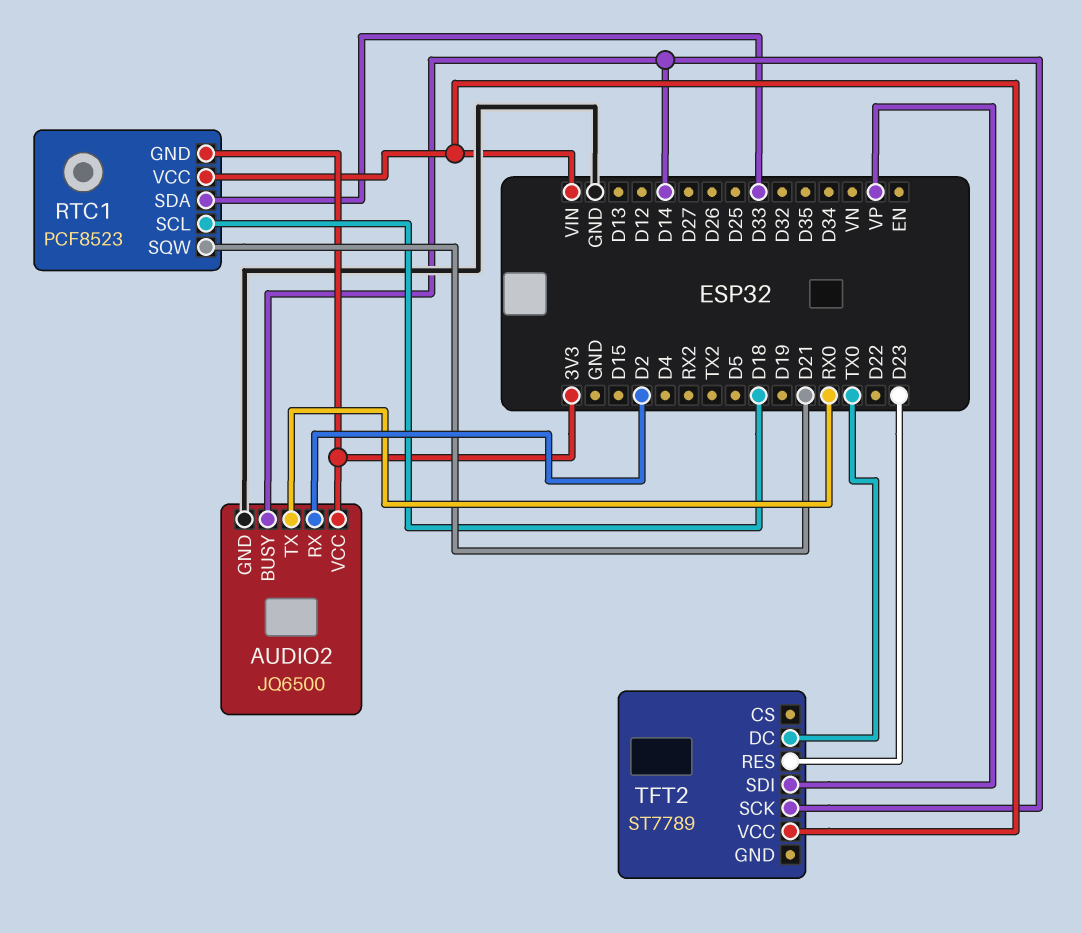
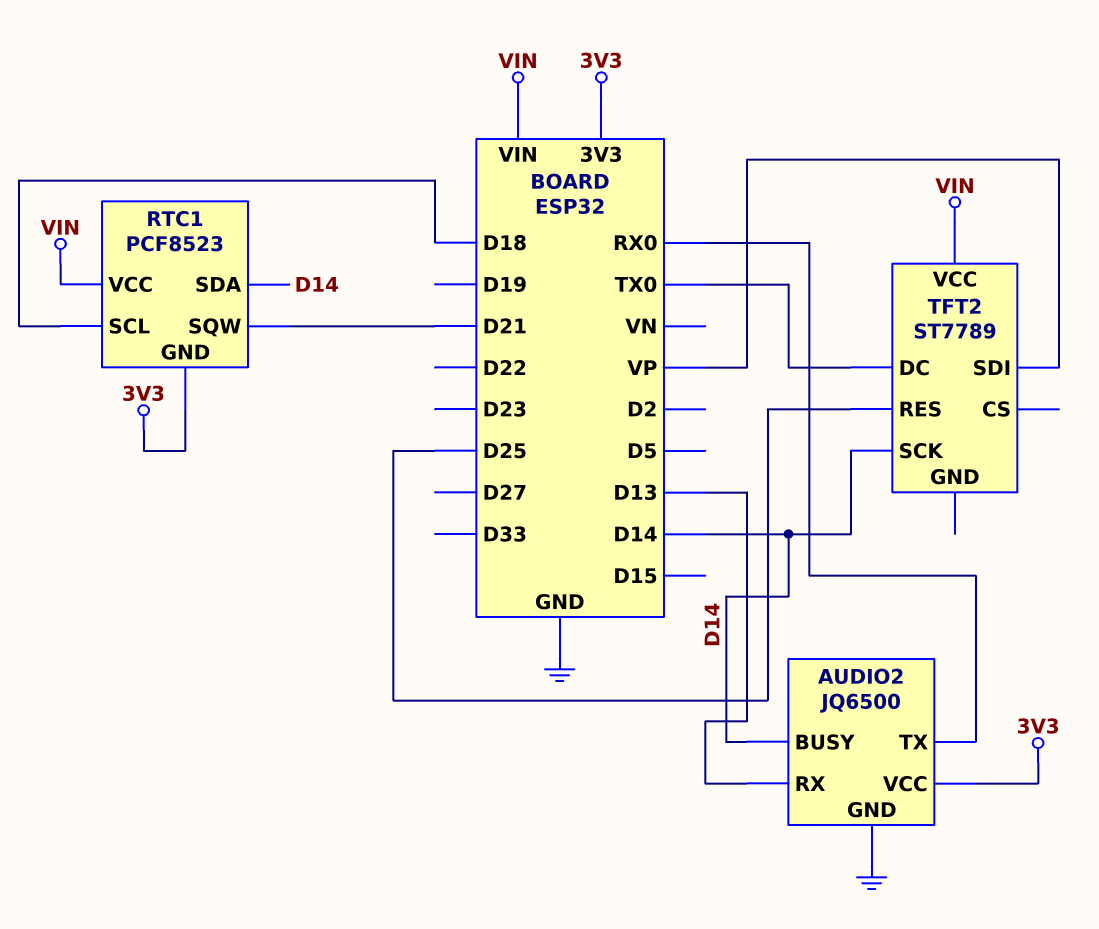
AUDIO2 pin RX: D2 -> D13
RTC1 pin SDA: D33 -> D14
TFT2 pin RES: D23 -> D25

